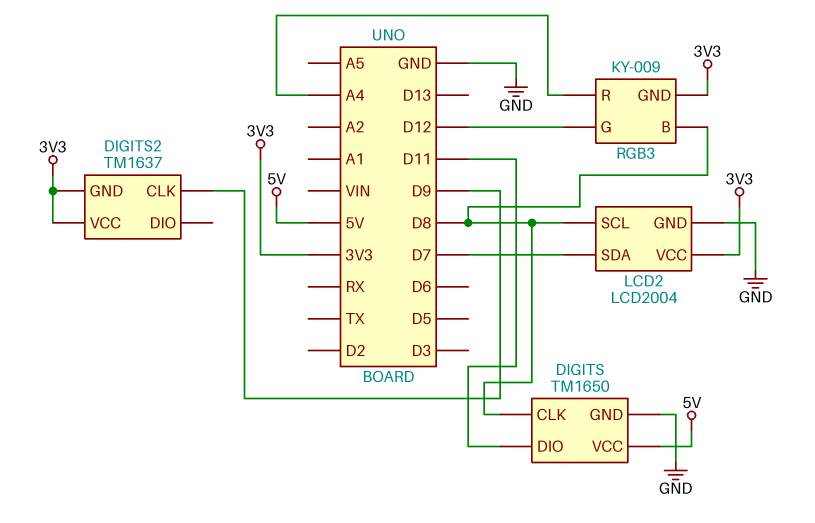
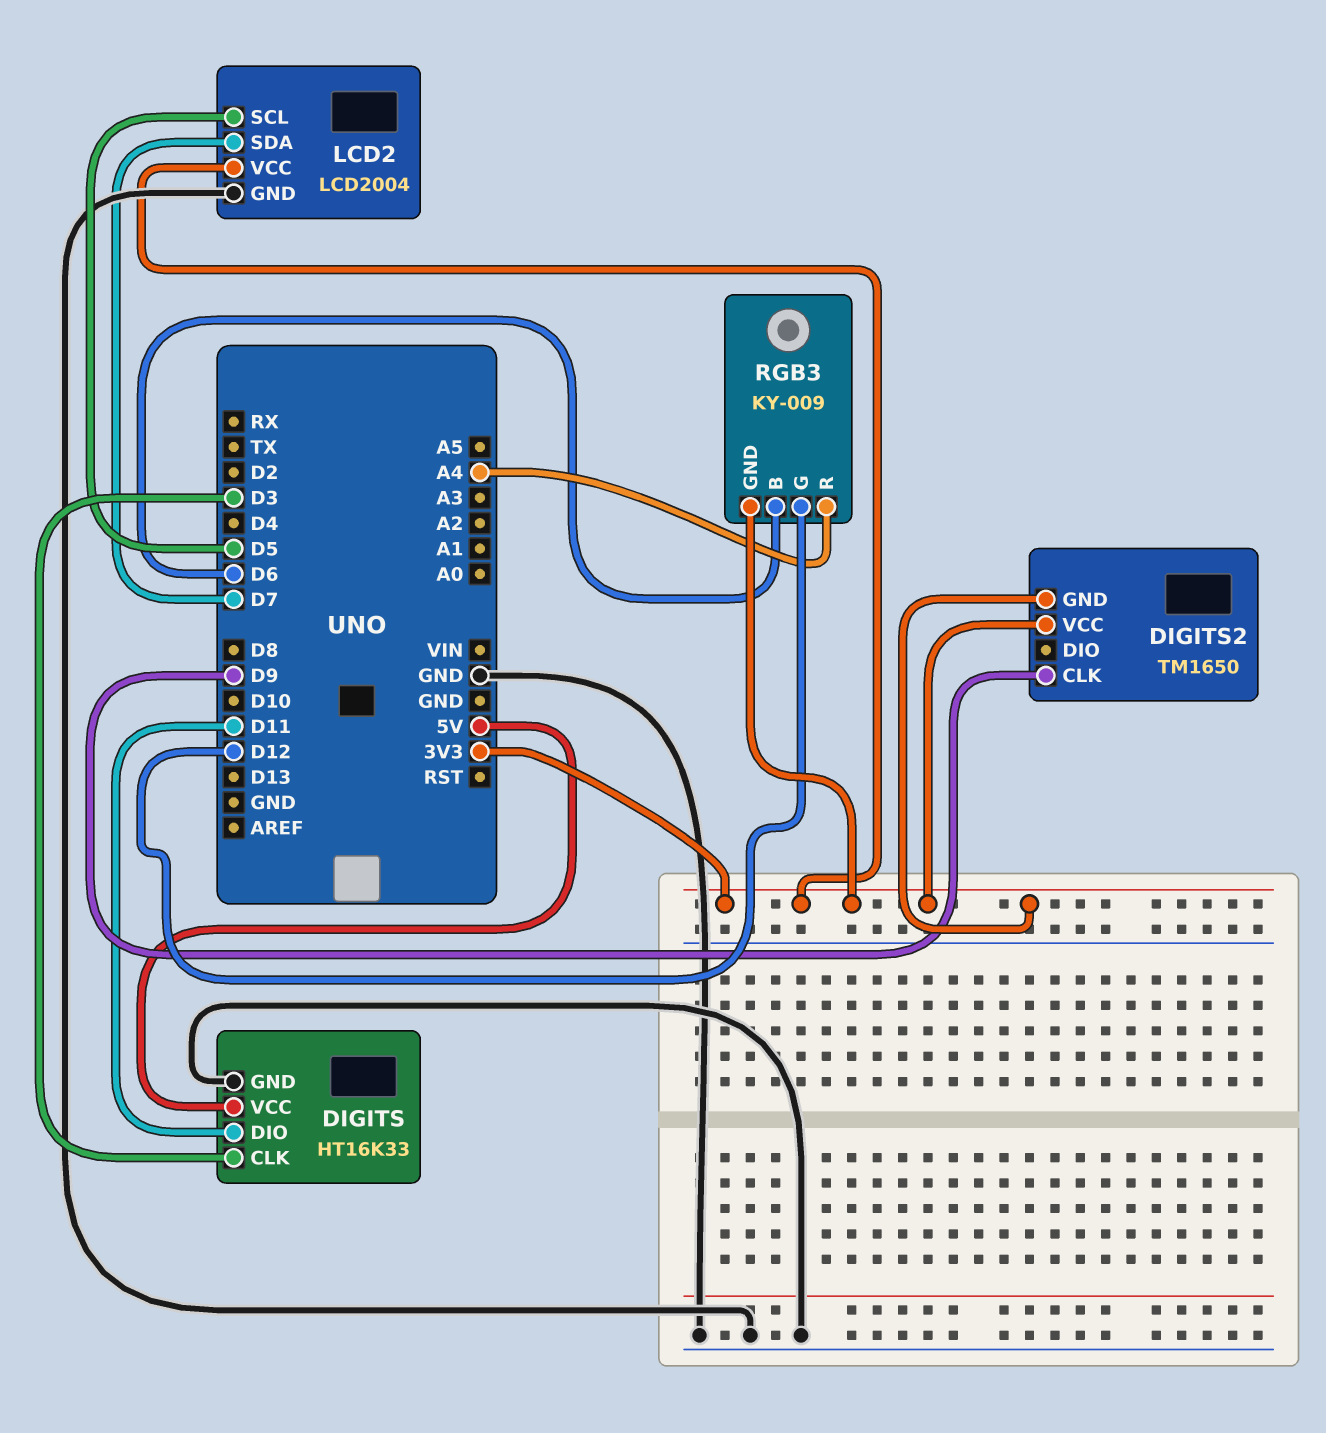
DIGITS: TM1650 -> HT16K33
DIGITS pin CLK: D8 -> D3
DIGITS2: TM1637 -> TM1650
LCD2 pin SCL: D8 -> D5
RGB3 pin B: D8 -> D6

